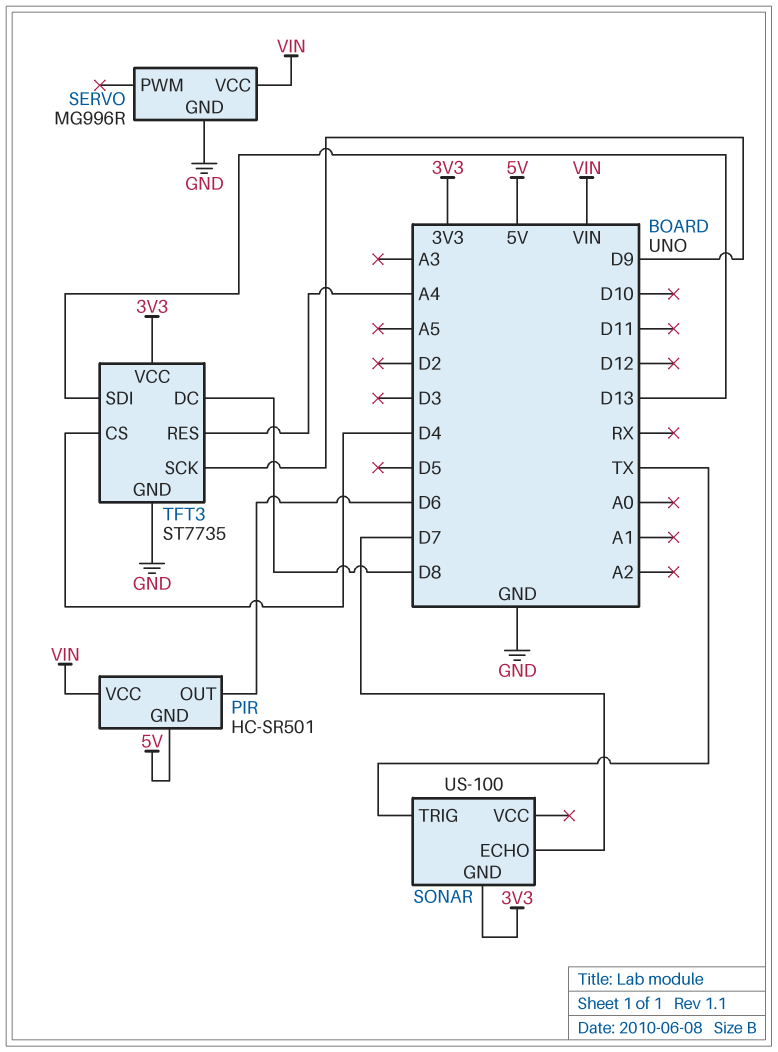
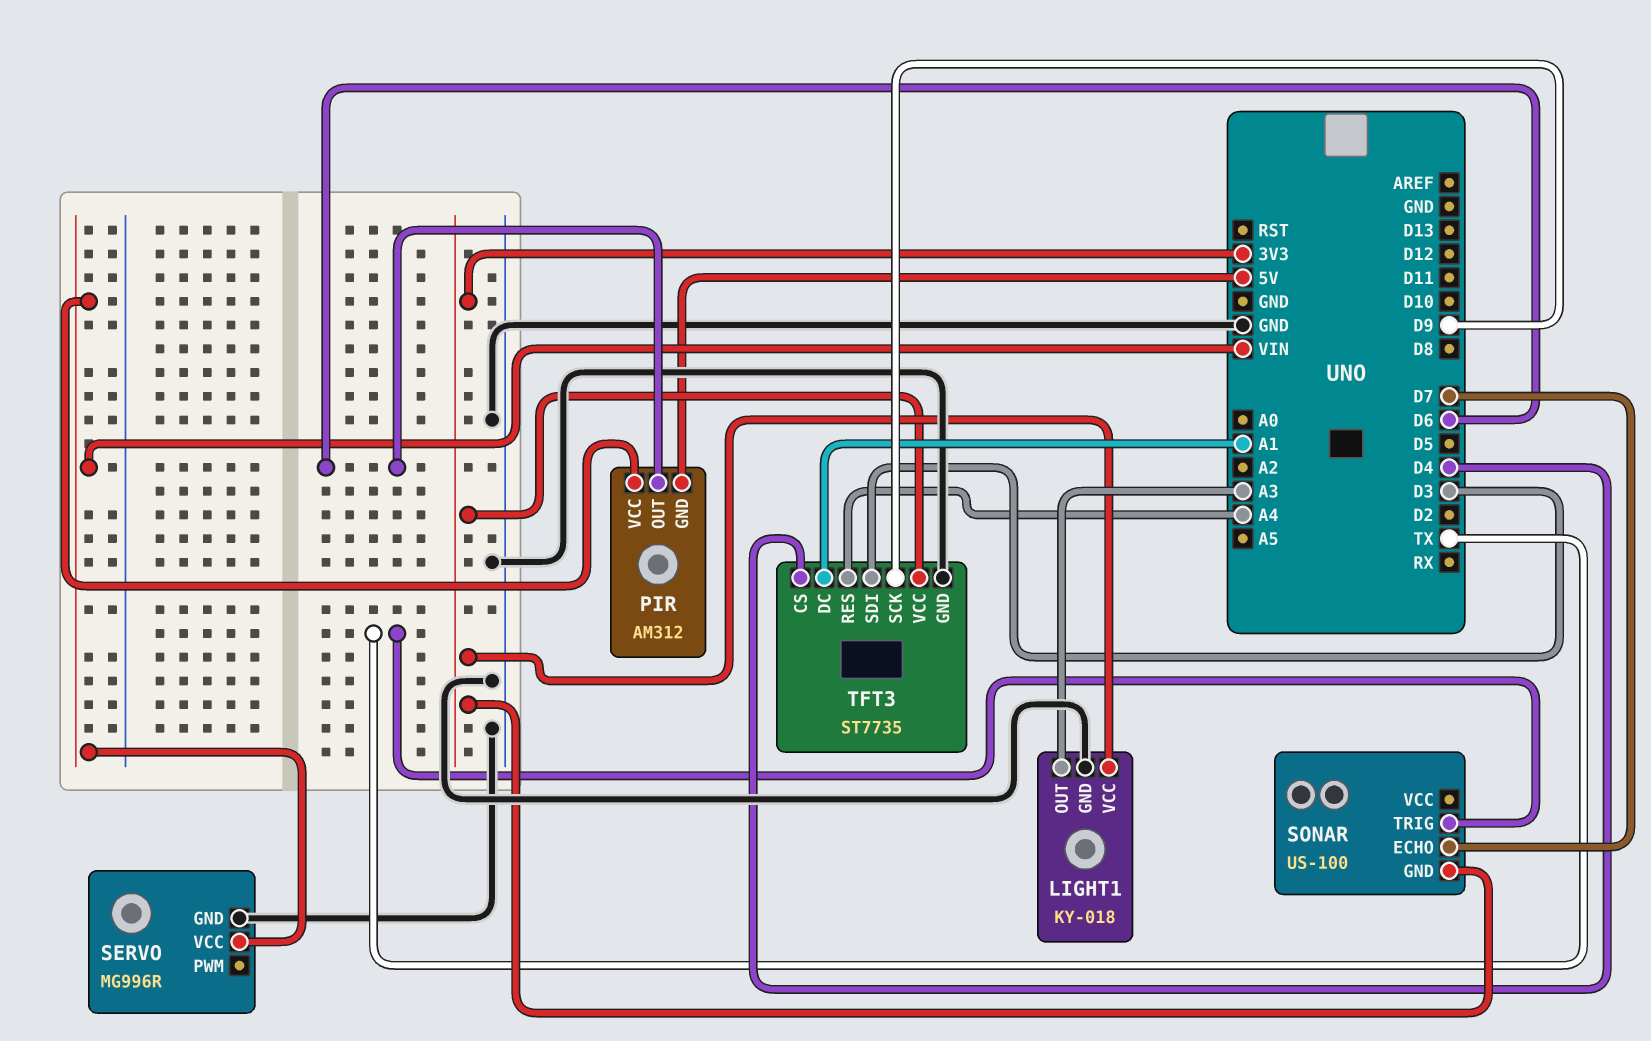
LIGHT1: none -> KY-018
LIGHT1 pin GND: none -> GND
LIGHT1 pin OUT: none -> A3
LIGHT1 pin VCC: none -> 3V3
PIR: HC-SR501 -> AM312
TFT3 pin DC: D8 -> A1
TFT3 pin SDI: D13 -> D3

